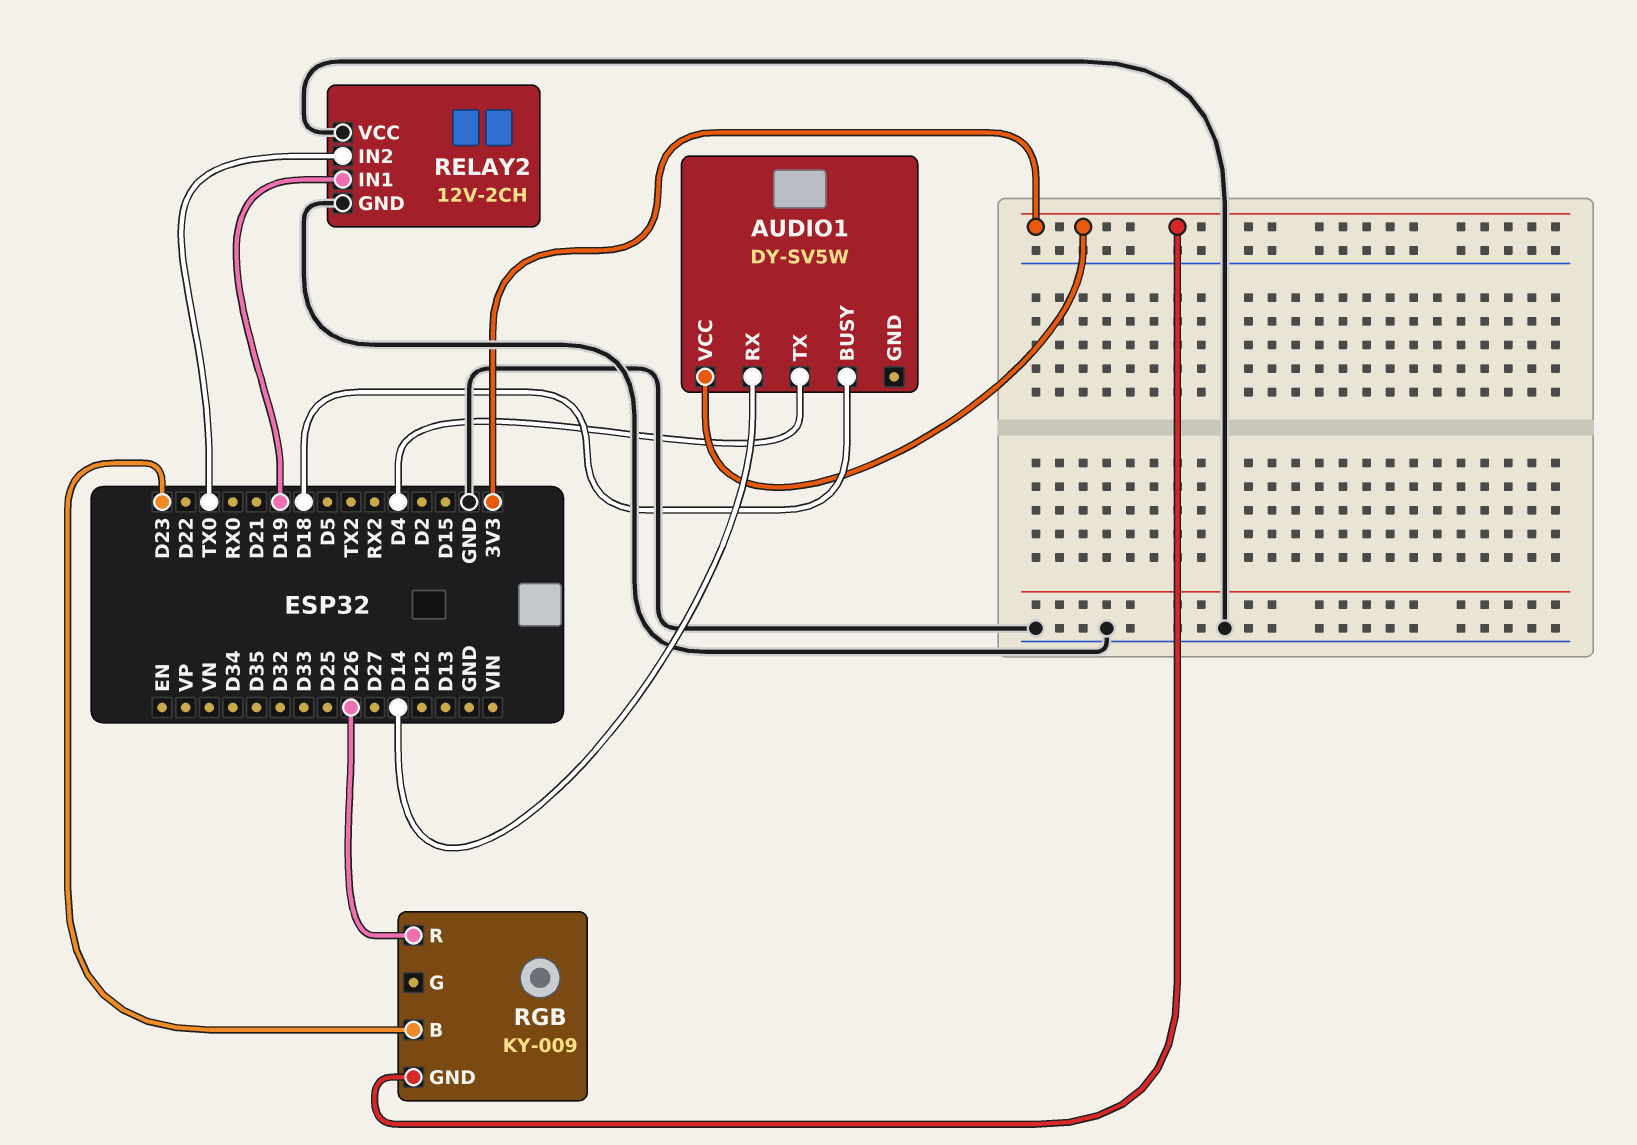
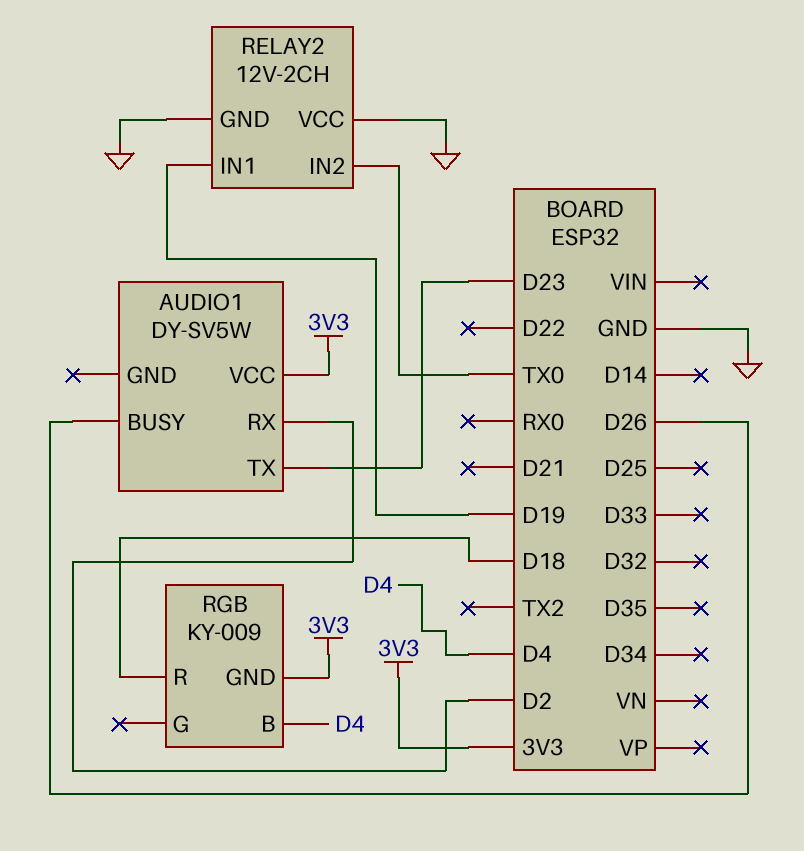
AUDIO1 pin BUSY: D18 -> D26
AUDIO1 pin RX: D14 -> D2
AUDIO1 pin TX: D4 -> D23
RGB pin B: D23 -> D4
RGB pin R: D26 -> D18

